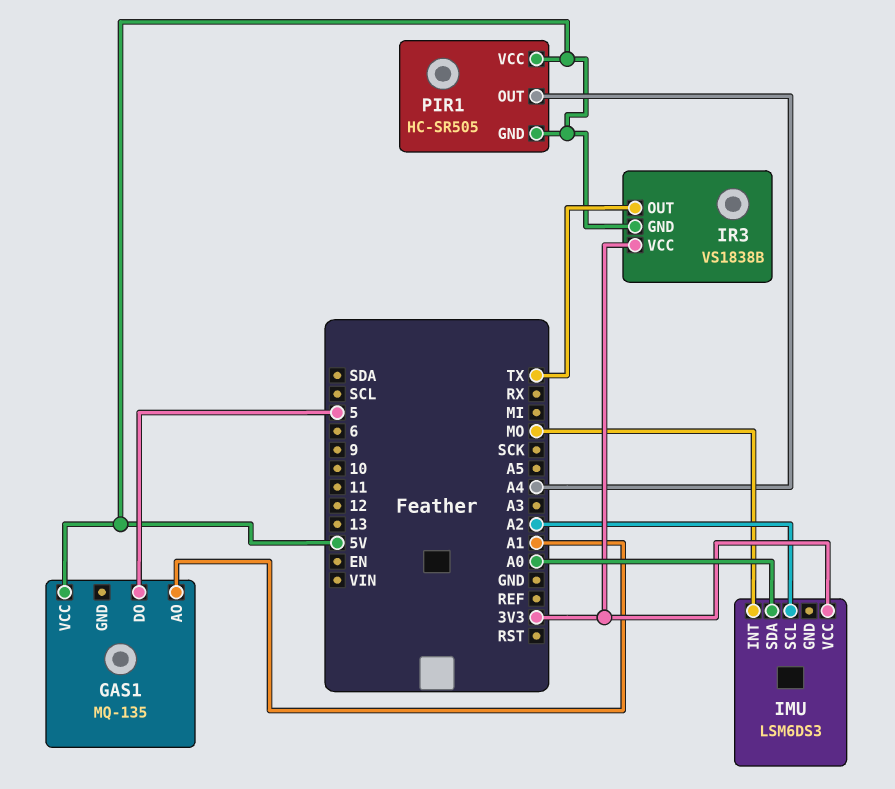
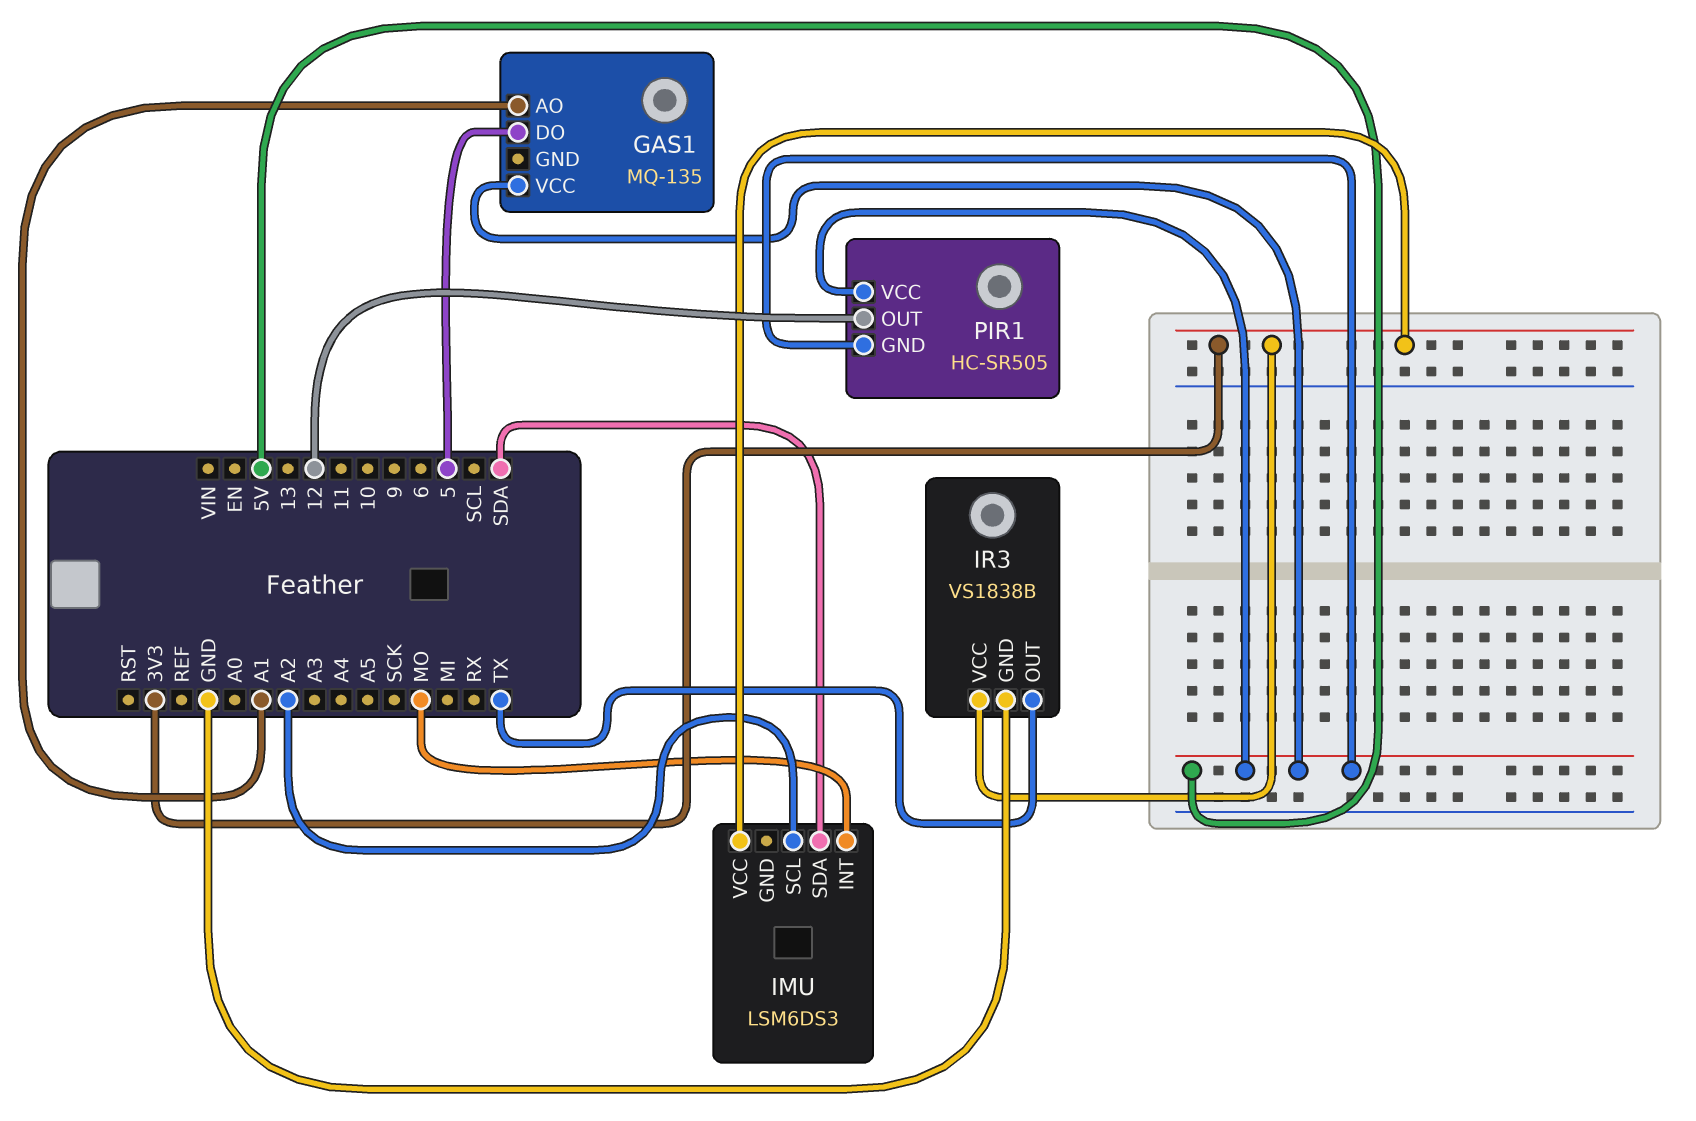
IMU pin SDA: A0 -> SDA
IR3 pin GND: 5V -> GND
PIR1 pin OUT: A4 -> 12

